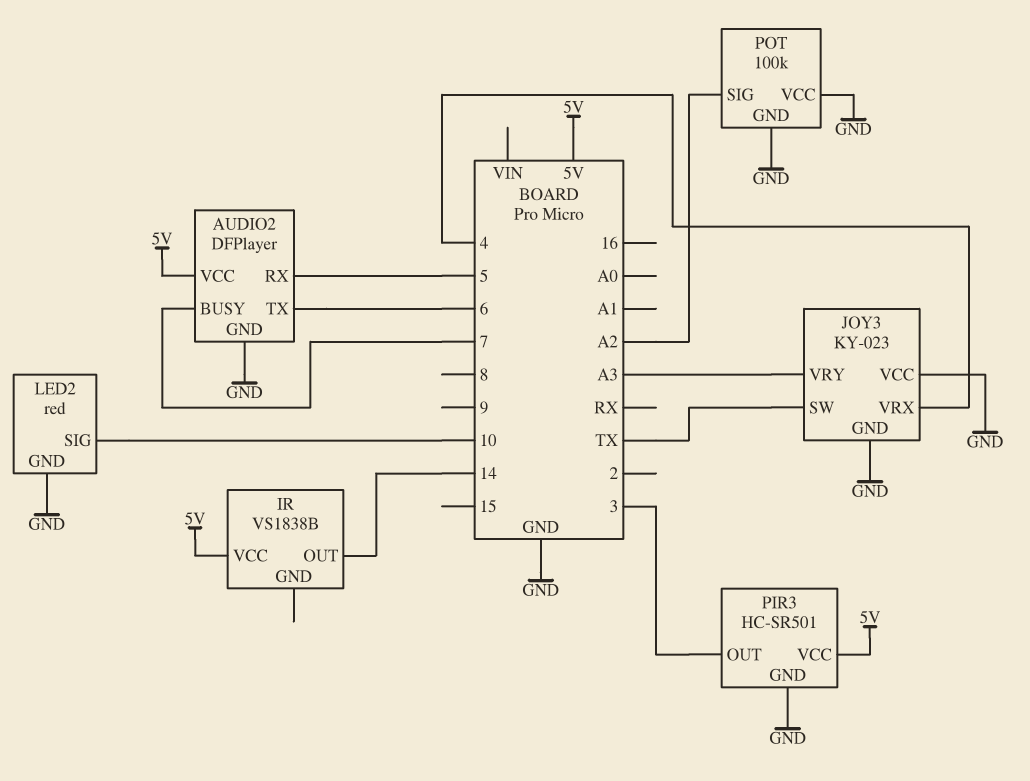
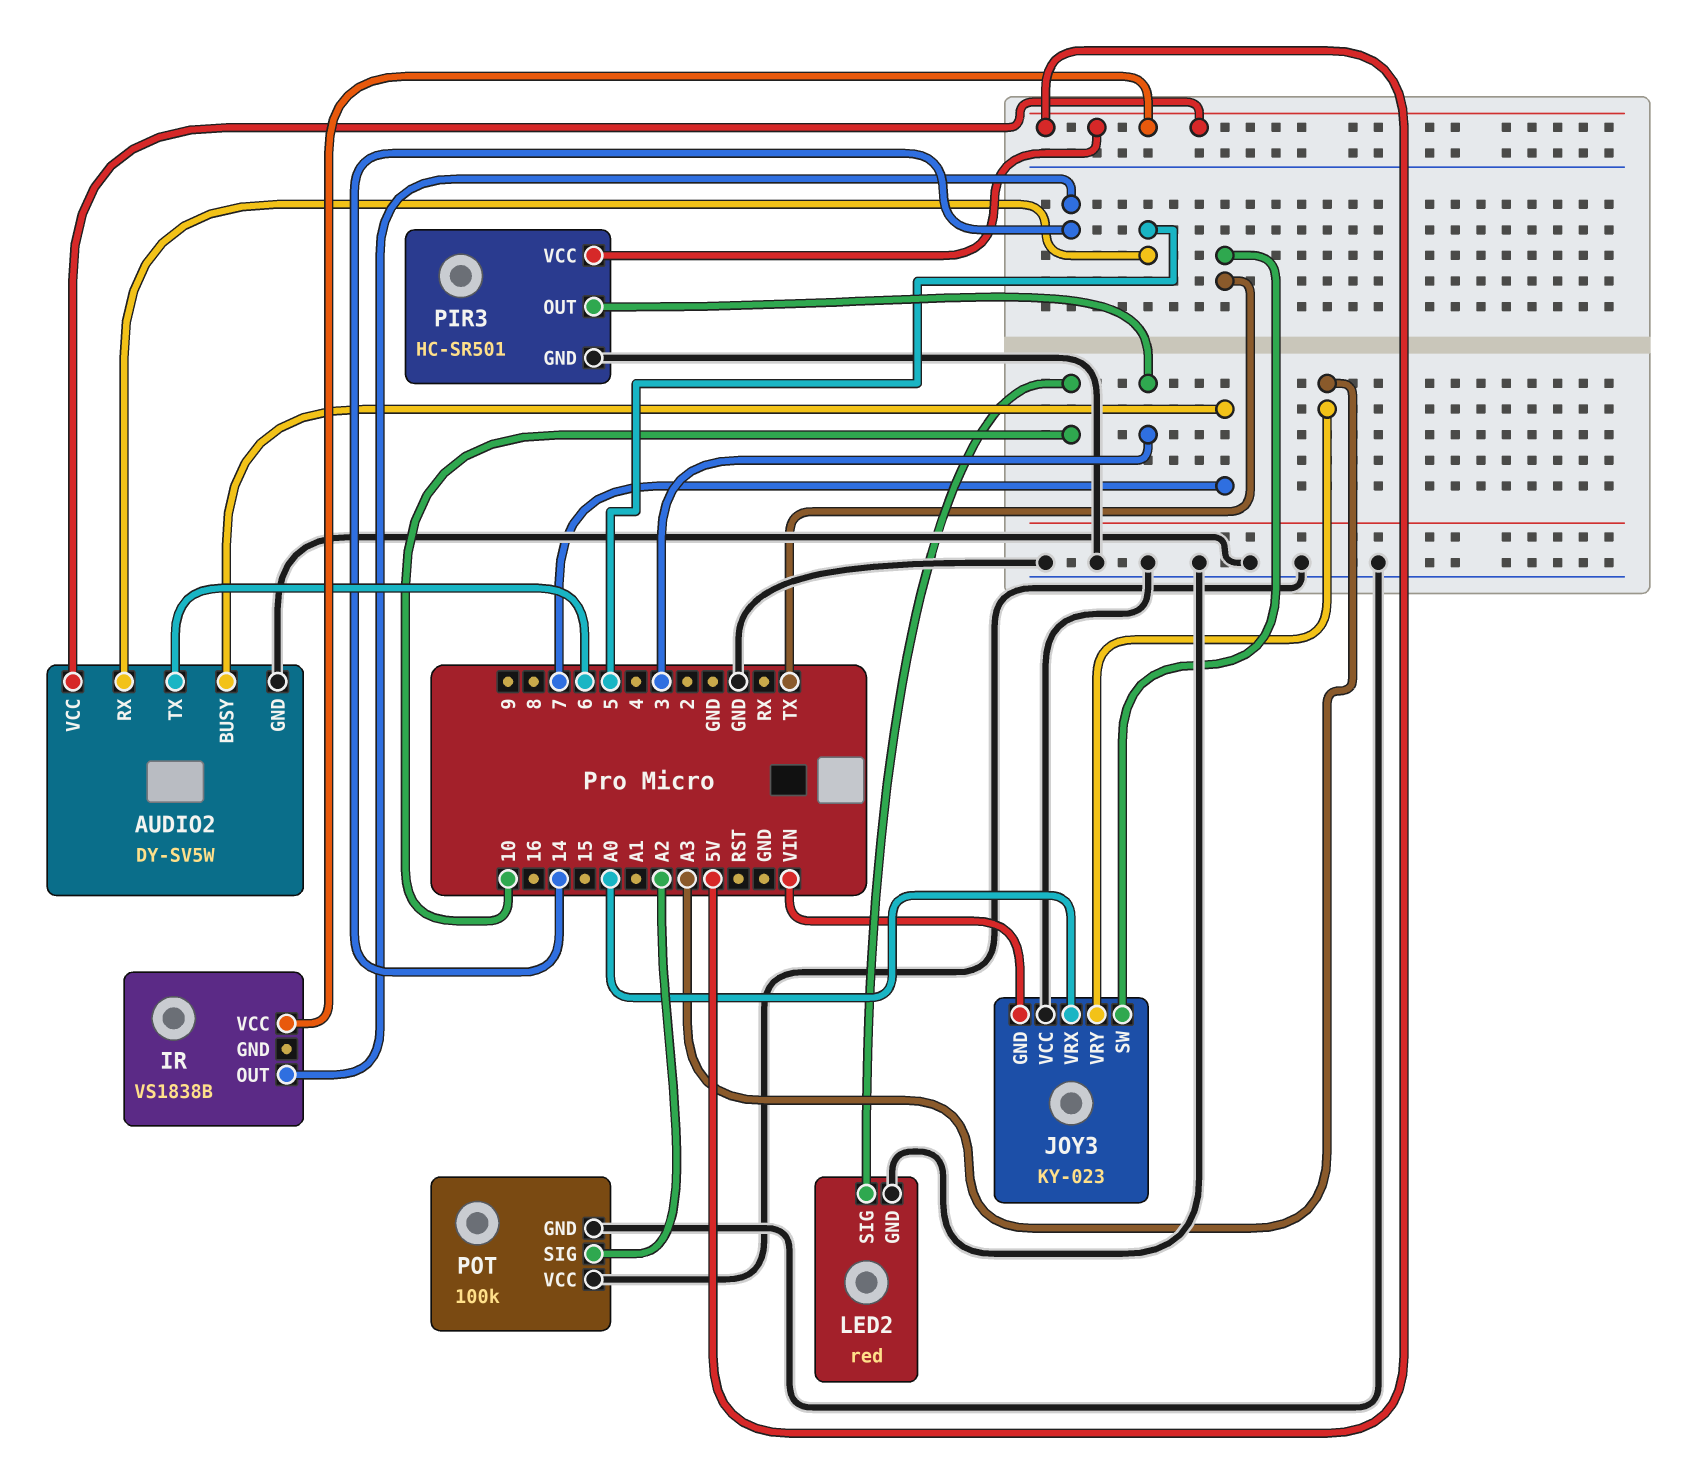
AUDIO2: DFPlayer -> DY-SV5W
JOY3 pin GND: GND -> VIN
JOY3 pin VRX: 4 -> A0

